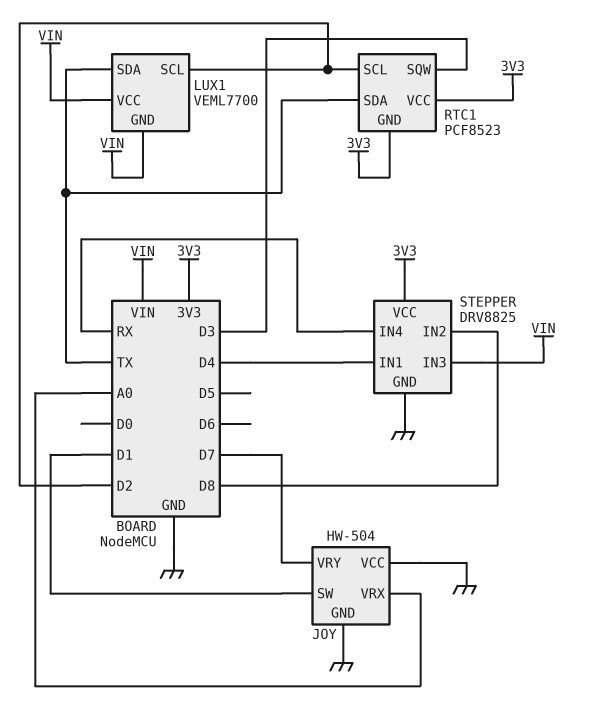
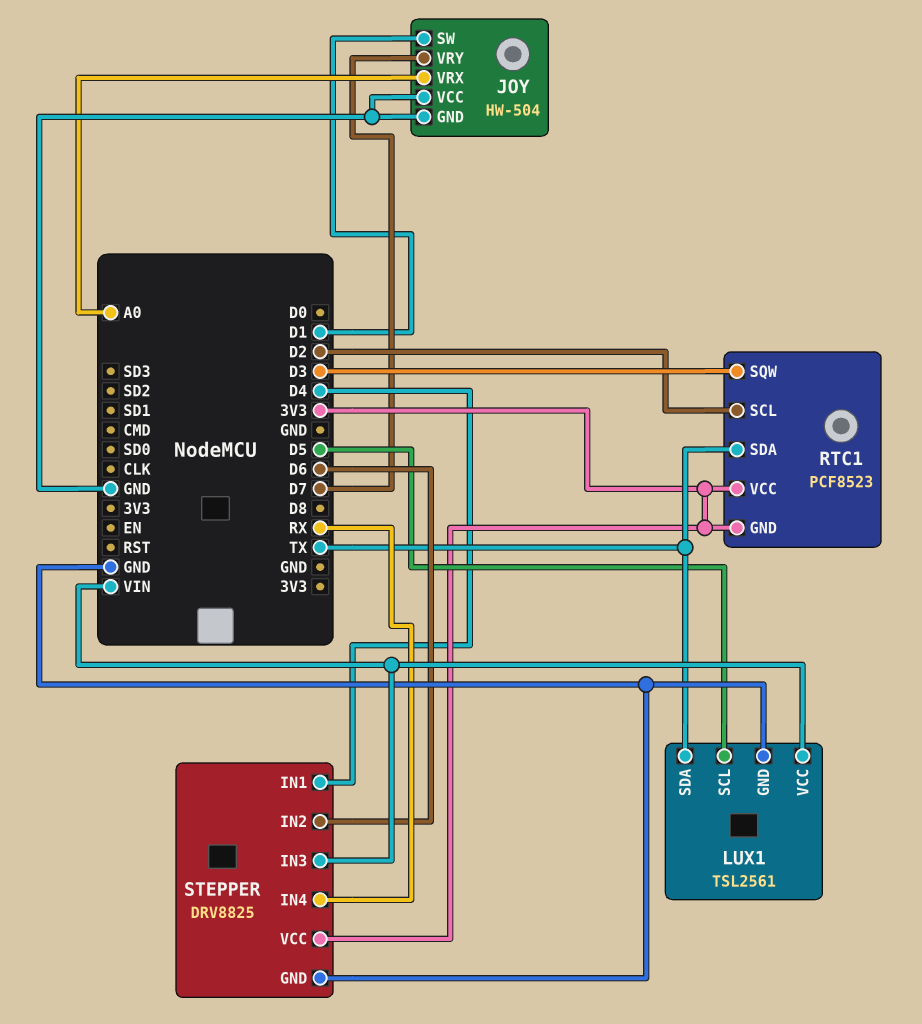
LUX1: VEML7700 -> TSL2561
LUX1 pin GND: VIN -> GND
LUX1 pin SCL: D2 -> D5
STEPPER pin IN2: D8 -> D6

